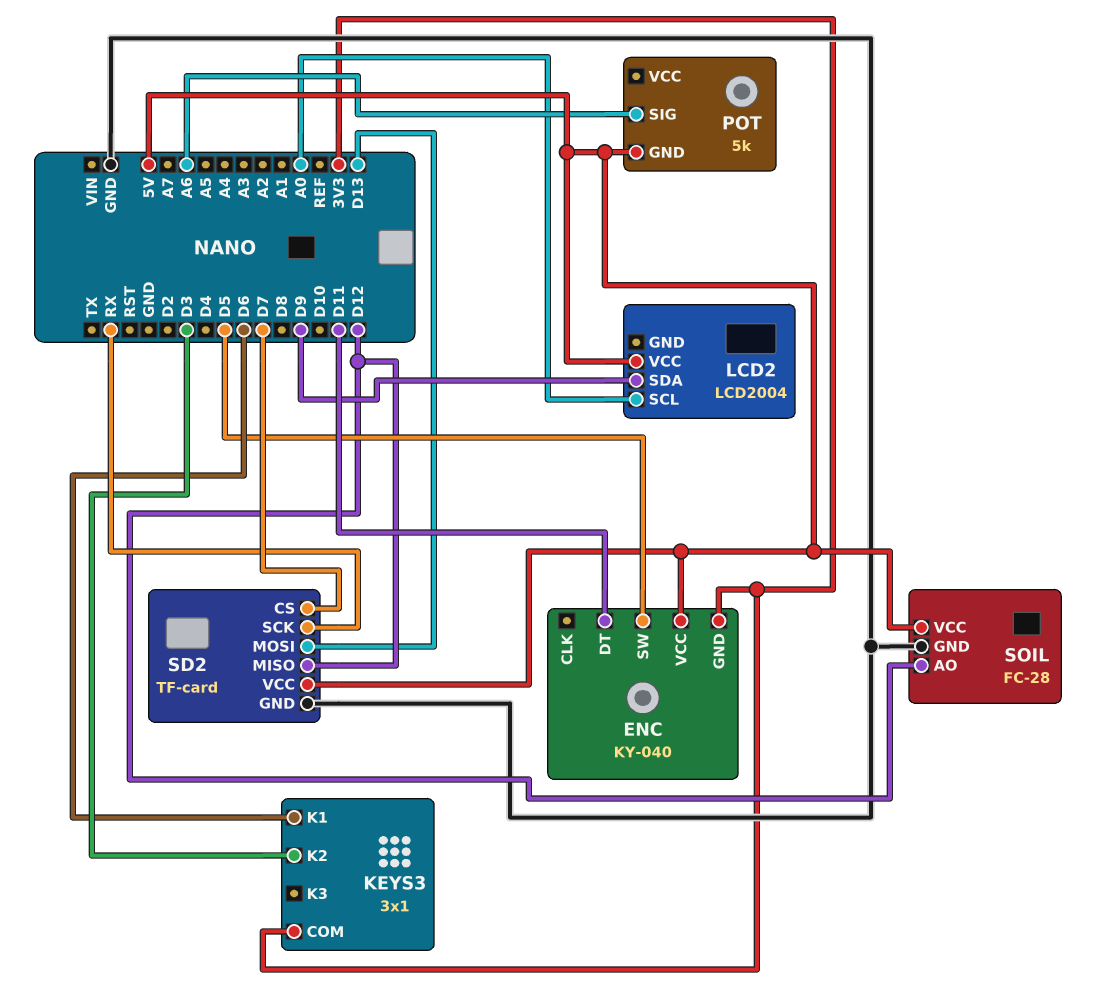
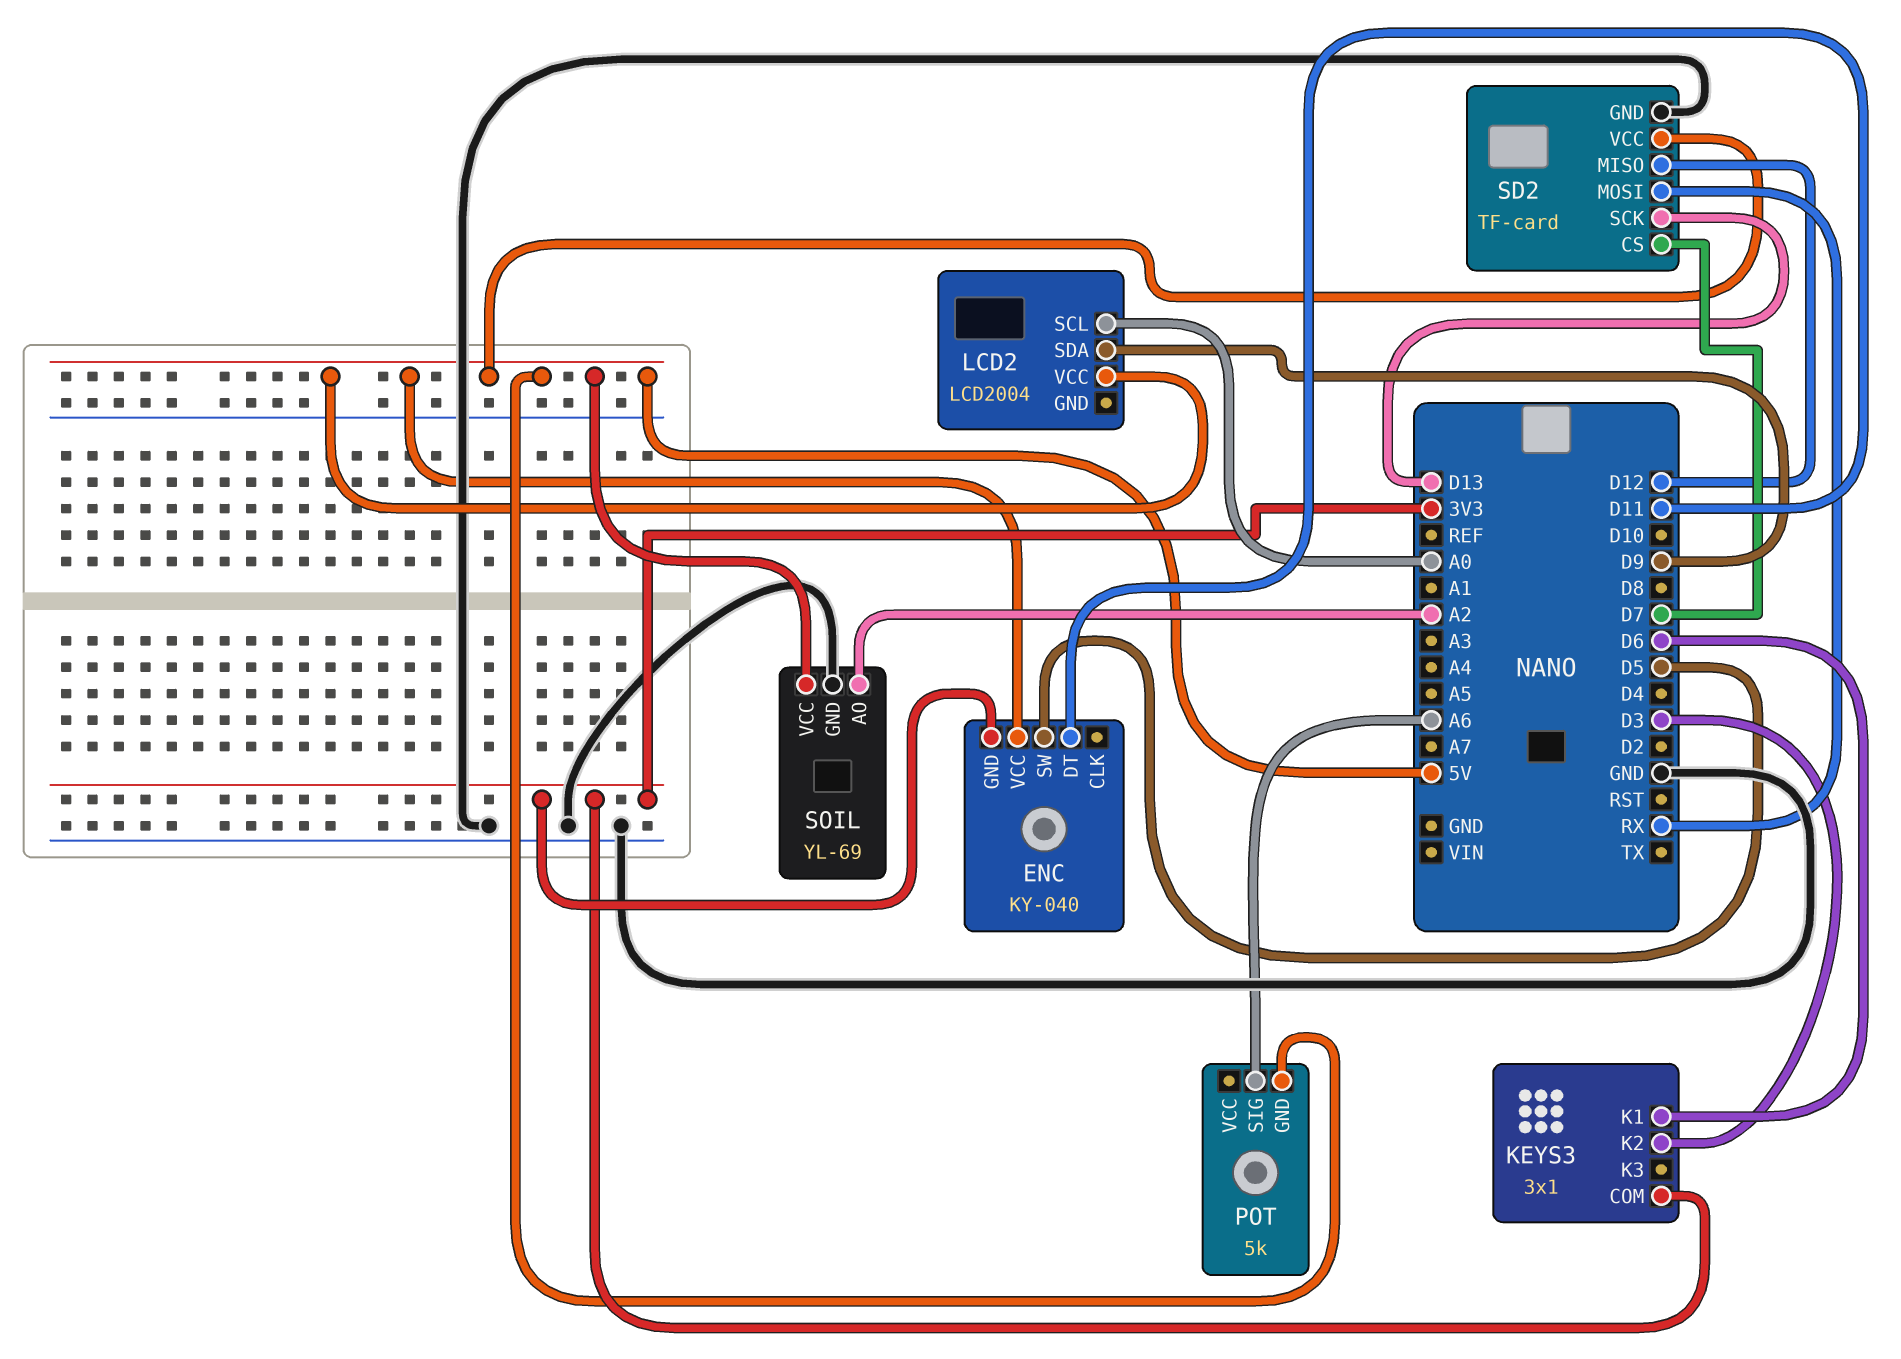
SD2 pin MOSI: D13 -> RX
SD2 pin SCK: RX -> D13
SOIL: FC-28 -> YL-69
SOIL pin AO: D12 -> A2

